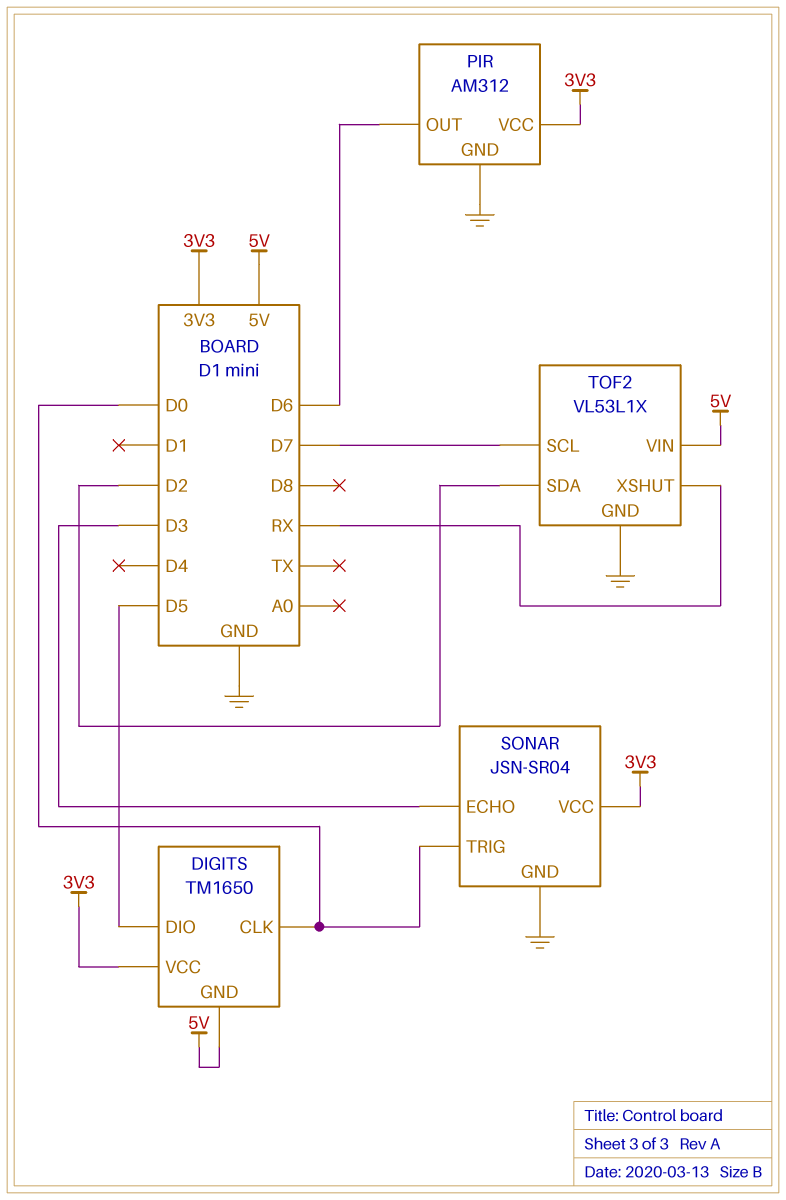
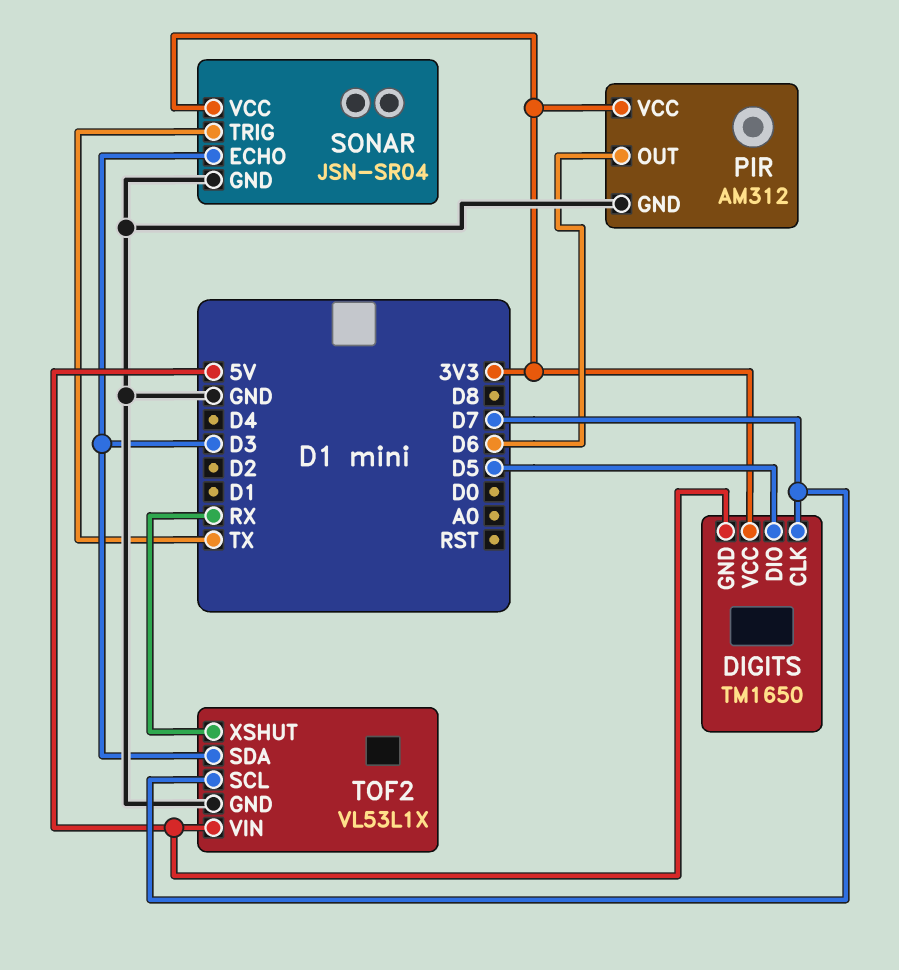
DIGITS pin CLK: D0 -> D7
SONAR pin TRIG: D0 -> TX
TOF2 pin SDA: D2 -> D3

